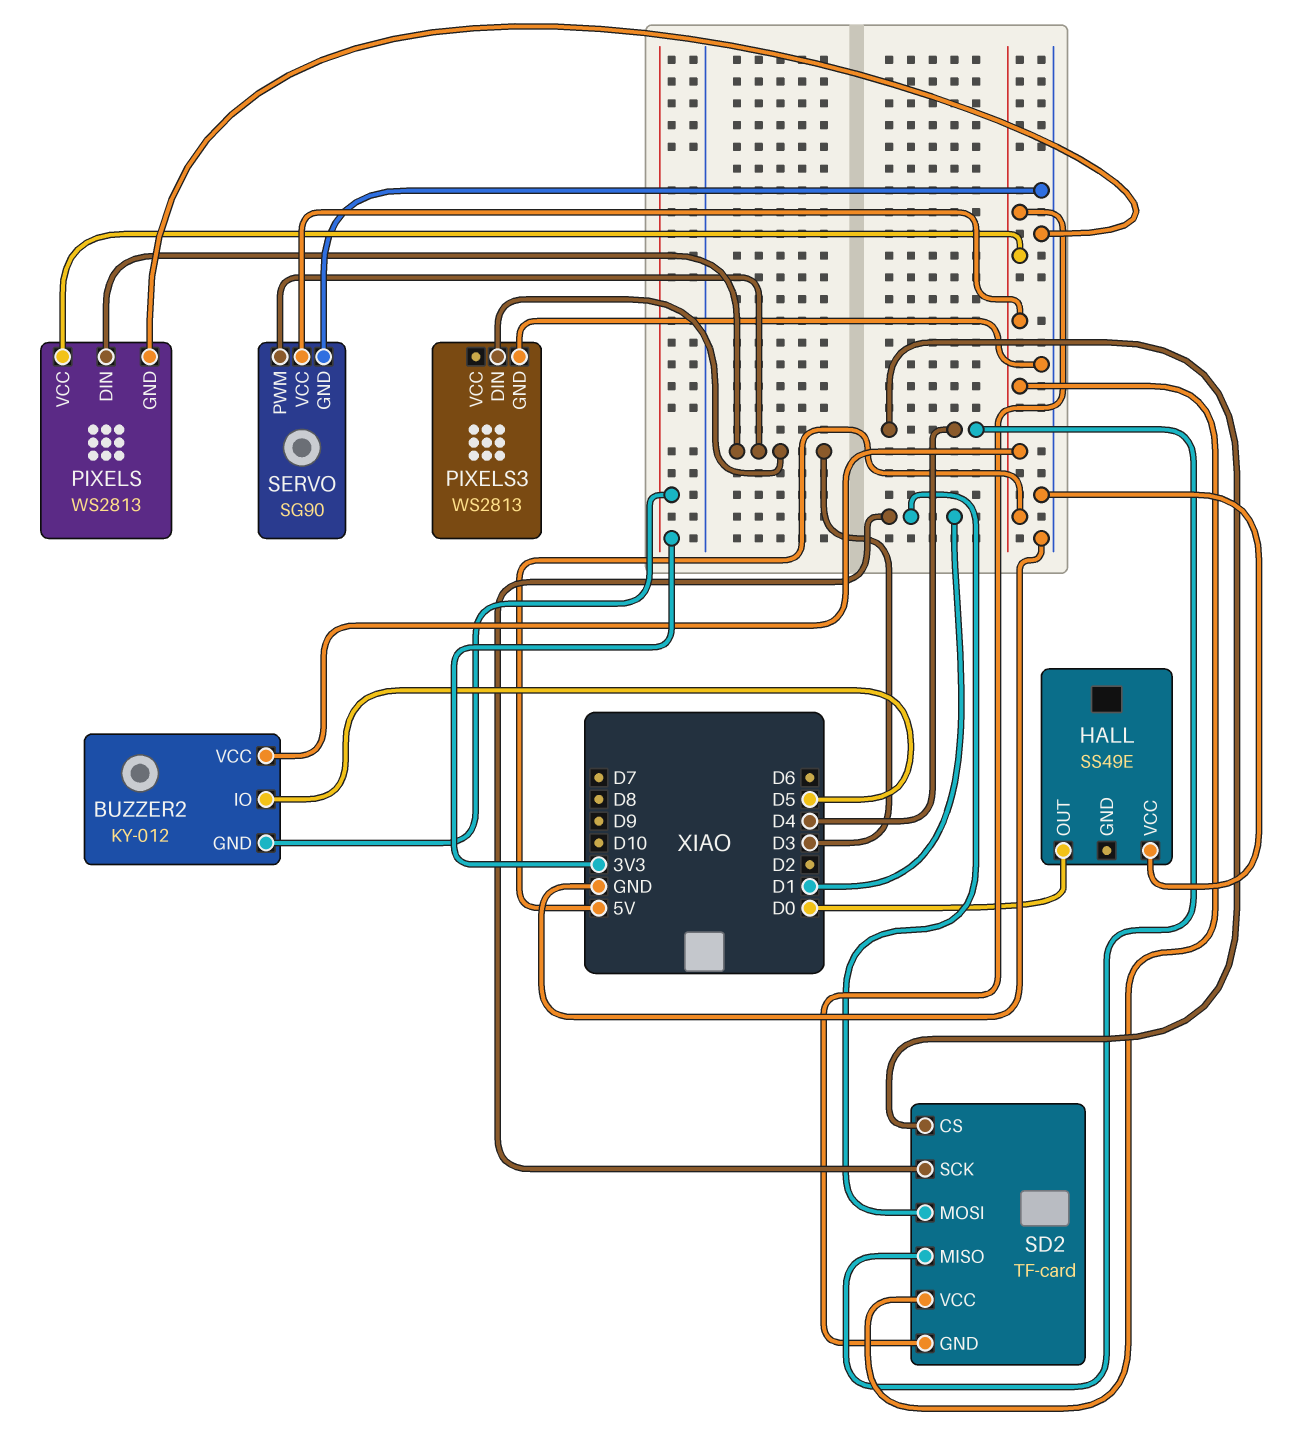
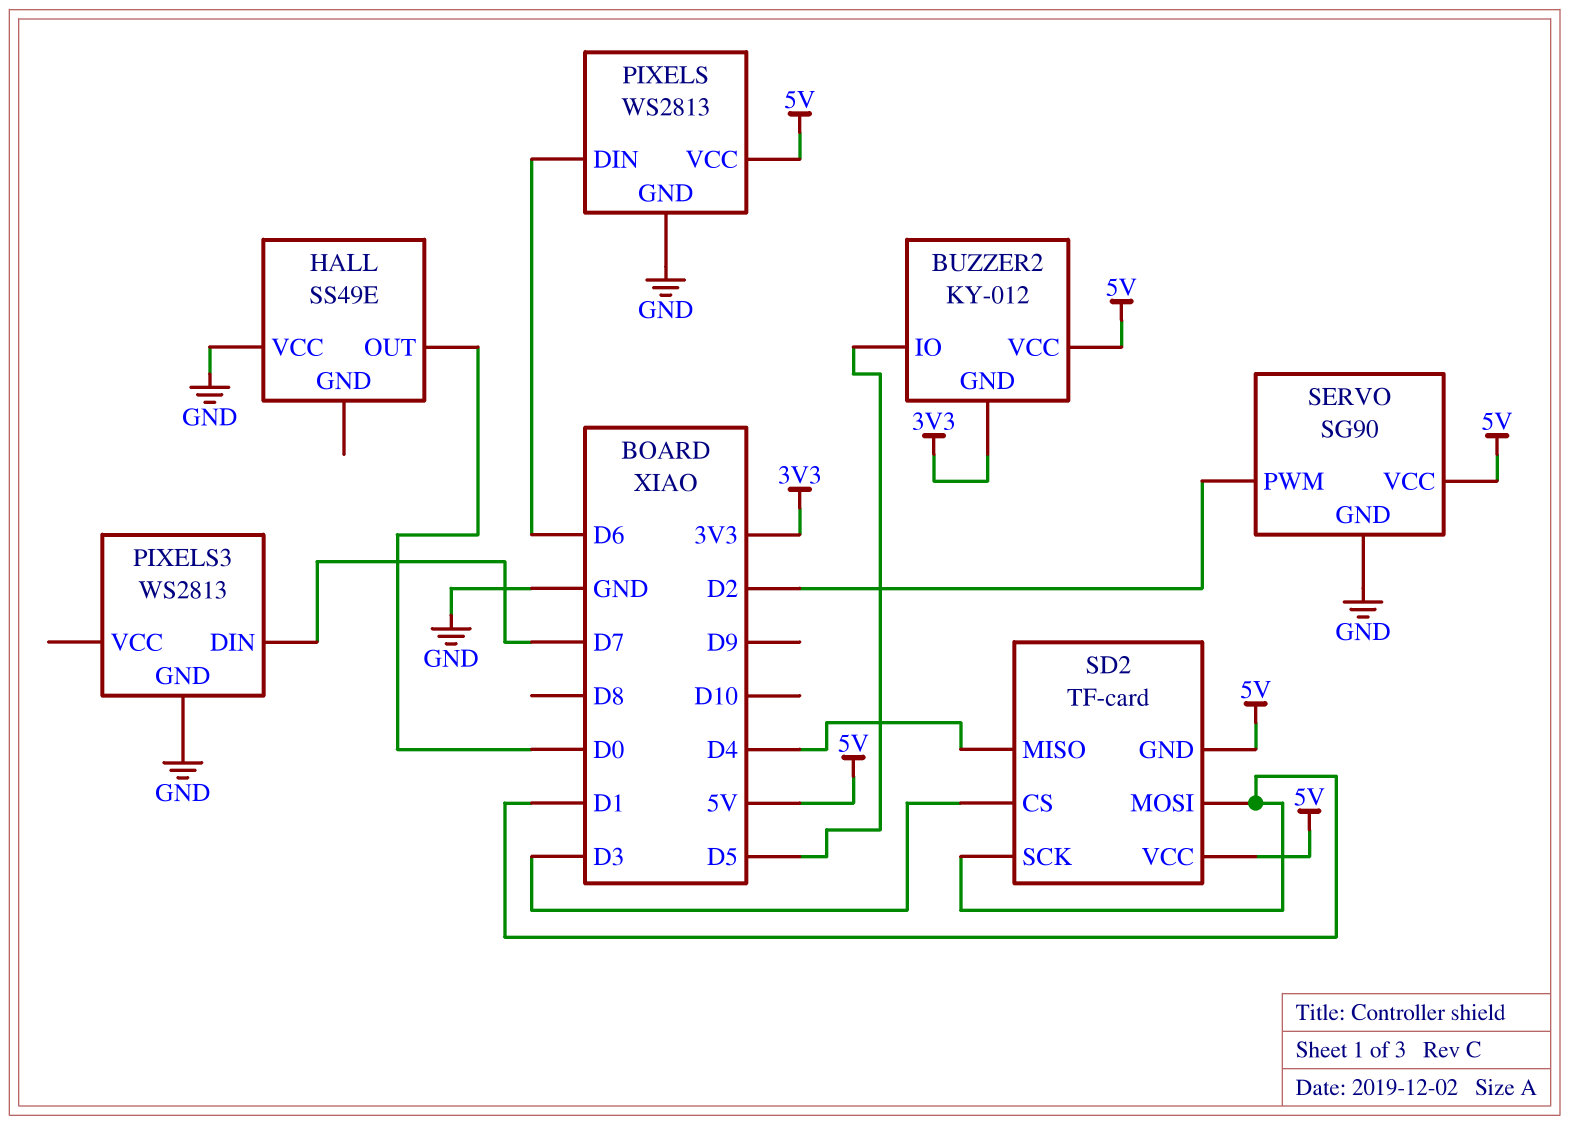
PIXELS pin DIN: D3 -> D6
PIXELS3 pin DIN: D3 -> D7
SD2 pin CS: D4 -> D3
SERVO pin PWM: D3 -> D2

